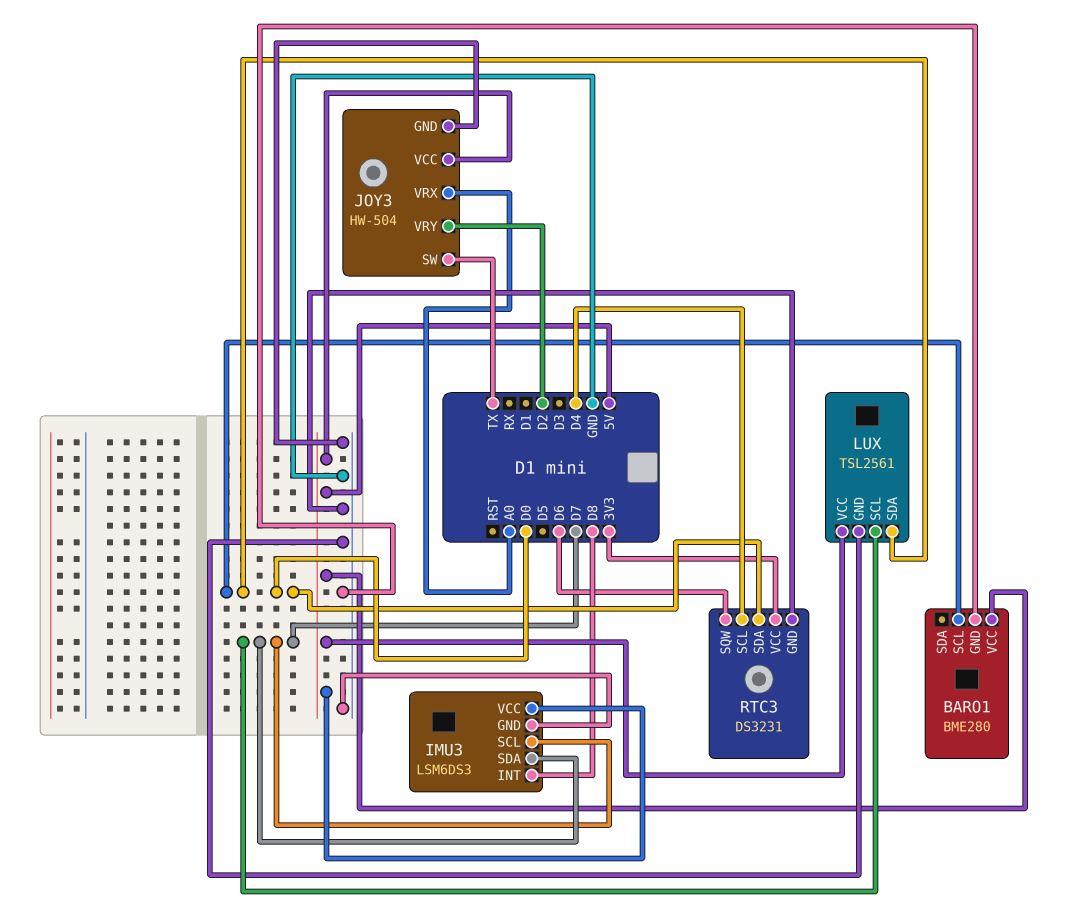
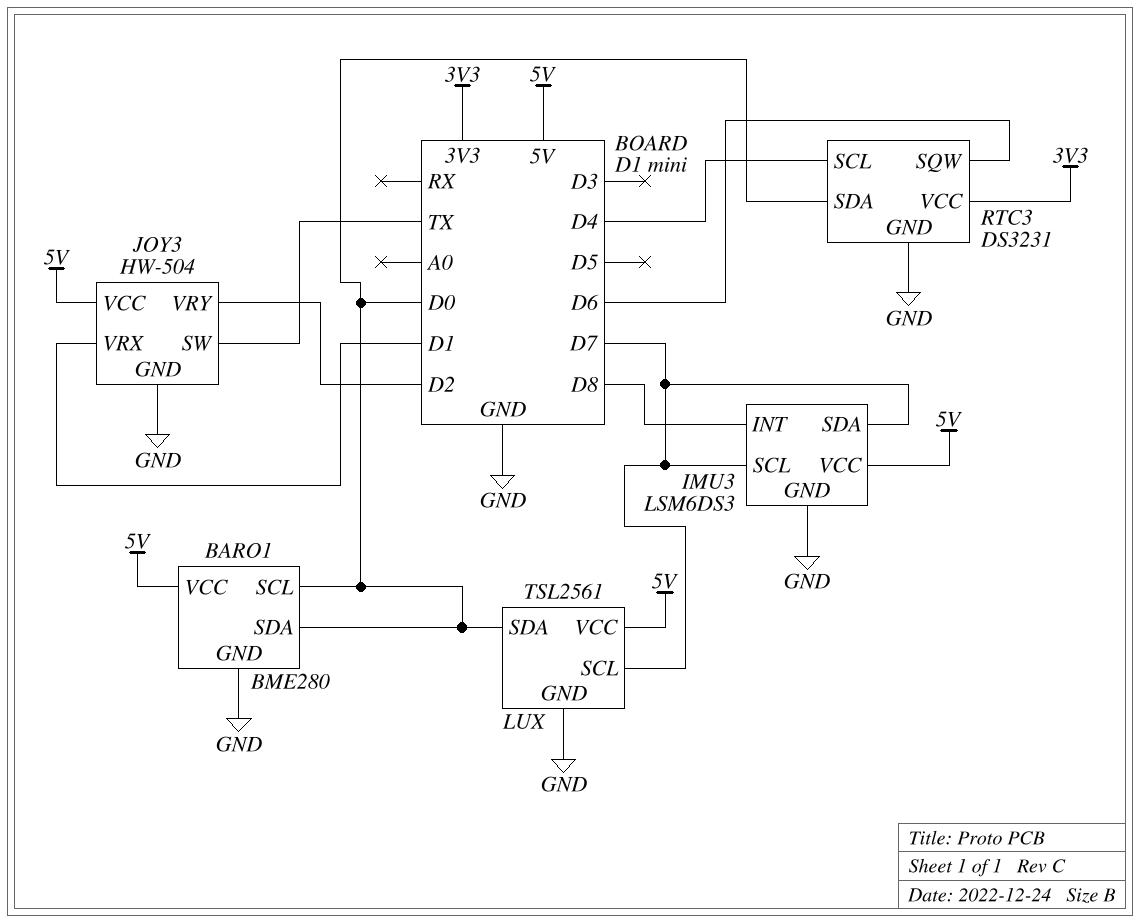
BARO1 pin SDA: none -> D0
JOY3 pin VRX: A0 -> D1

